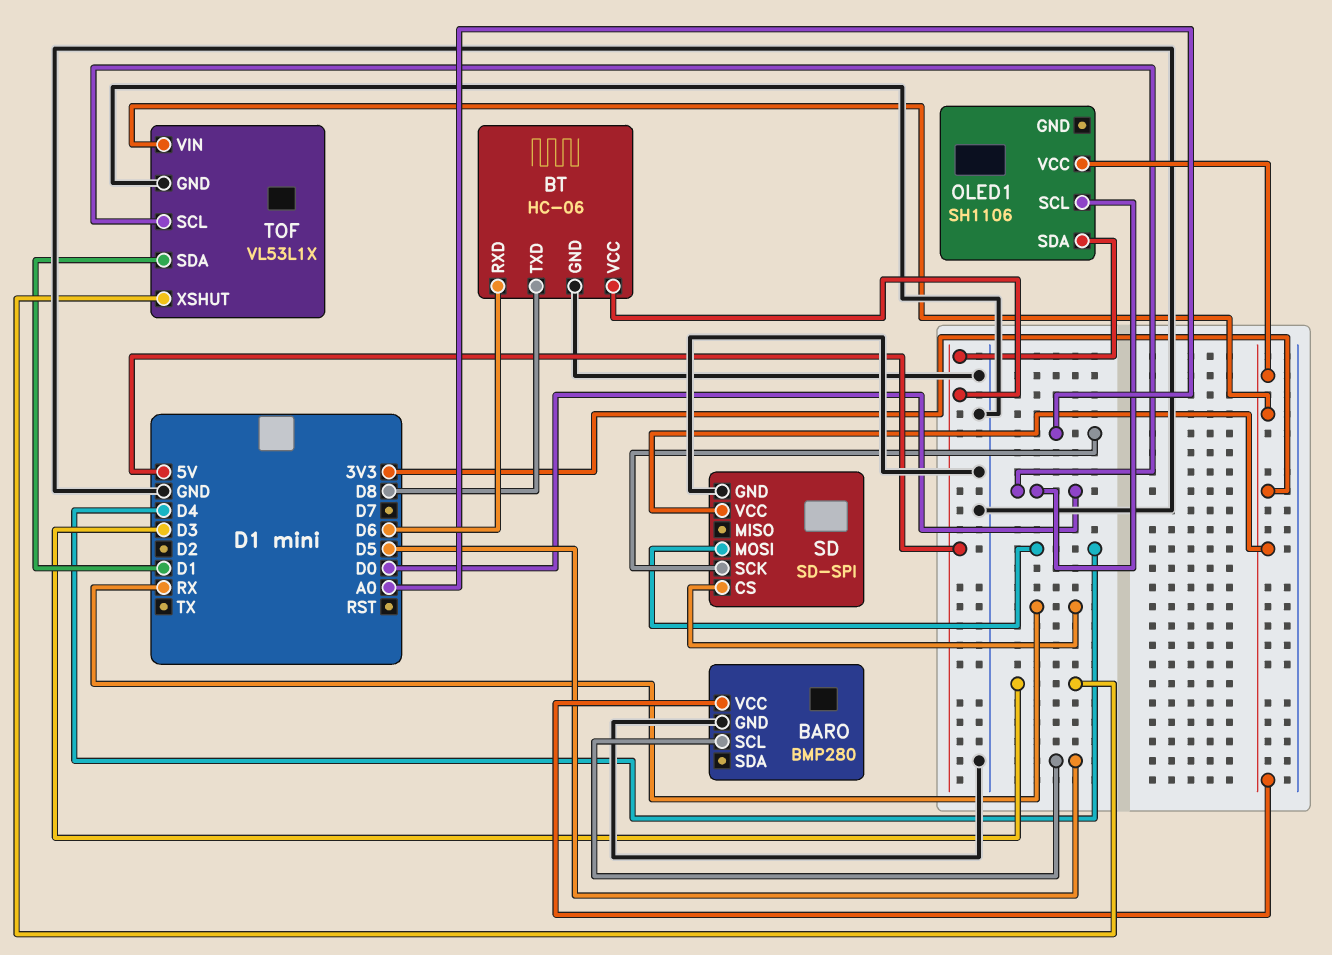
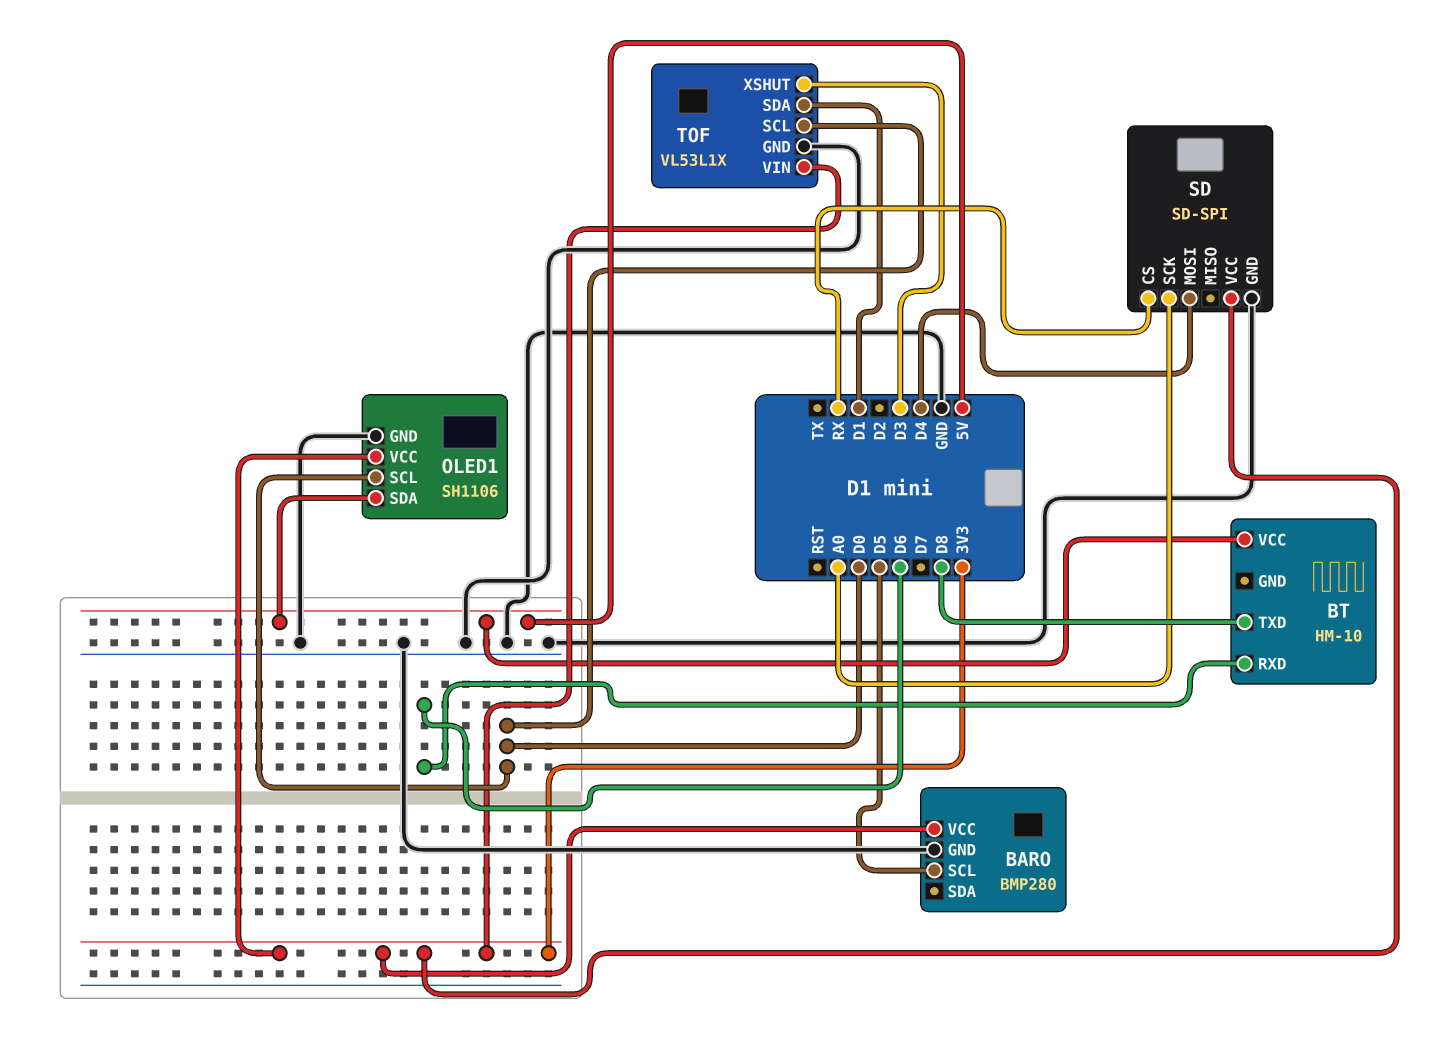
BT: HC-06 -> HM-10
BT pin GND: GND -> none
OLED1 pin GND: none -> GND

